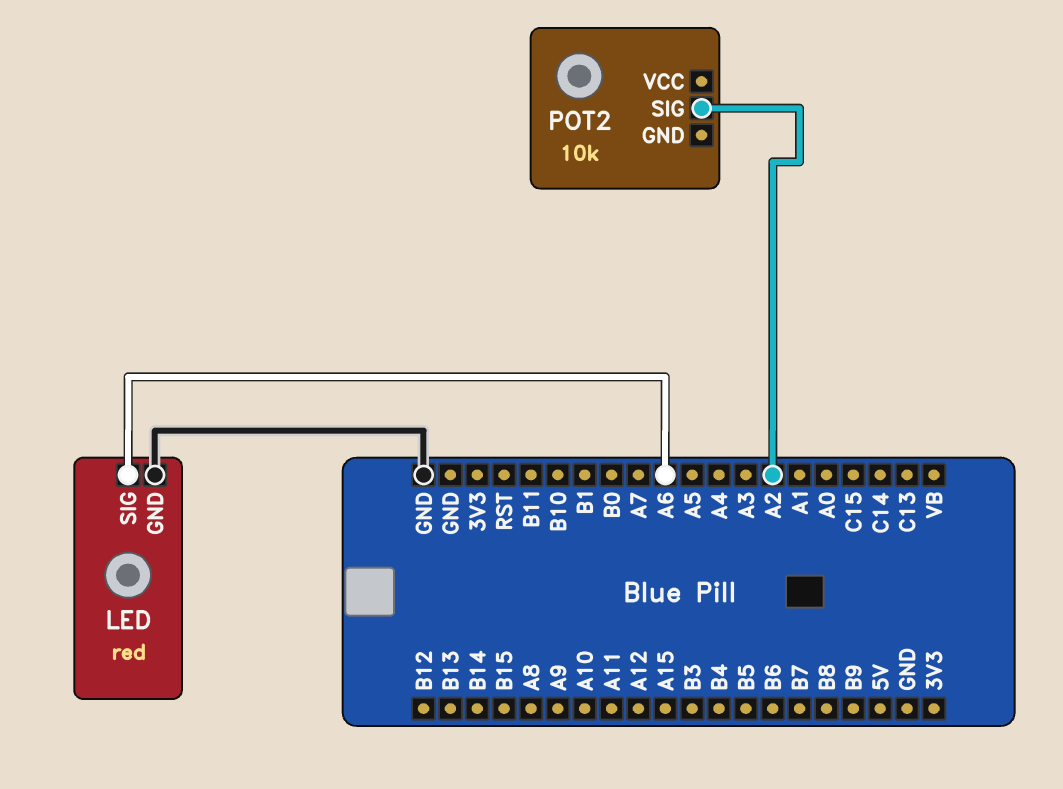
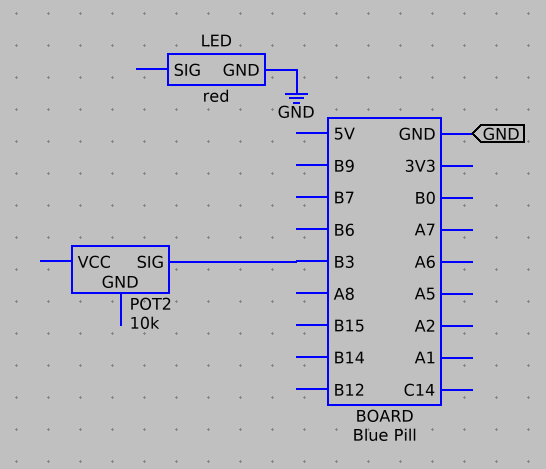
LED pin SIG: A6 -> none
POT2 pin SIG: A2 -> B3

